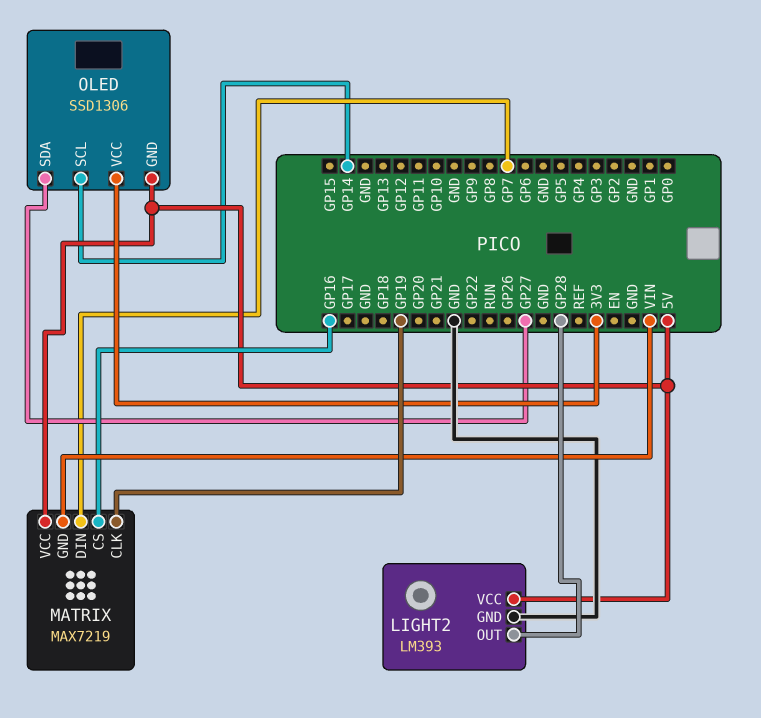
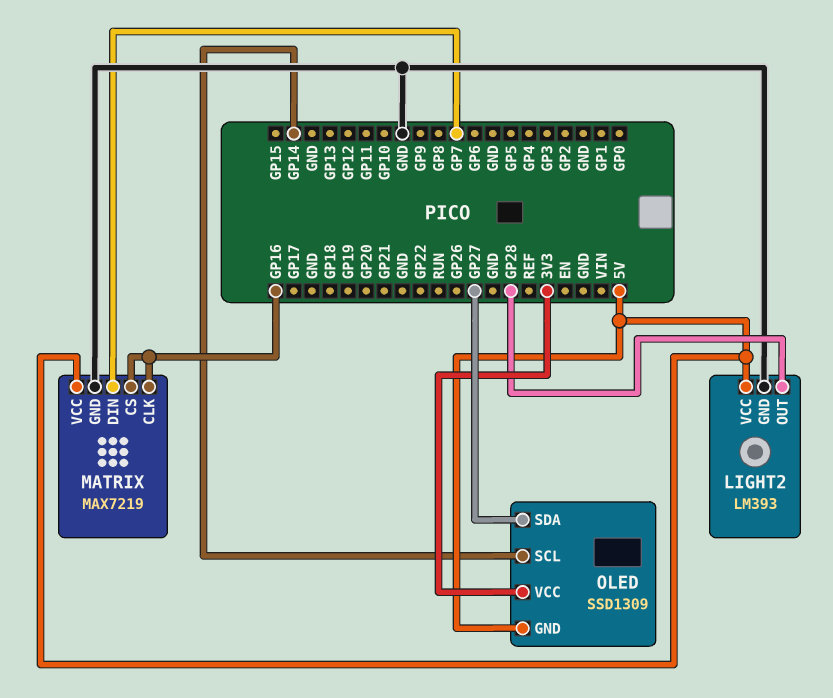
MATRIX pin CLK: GP19 -> GP16
MATRIX pin GND: VIN -> GND
OLED: SSD1306 -> SSD1309

